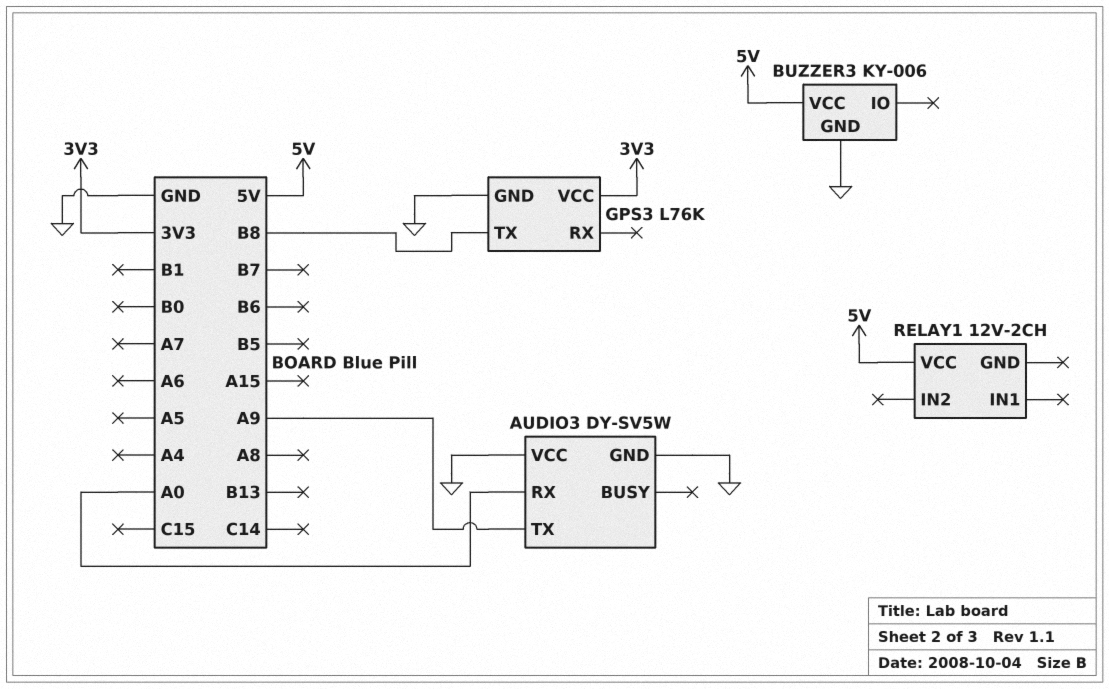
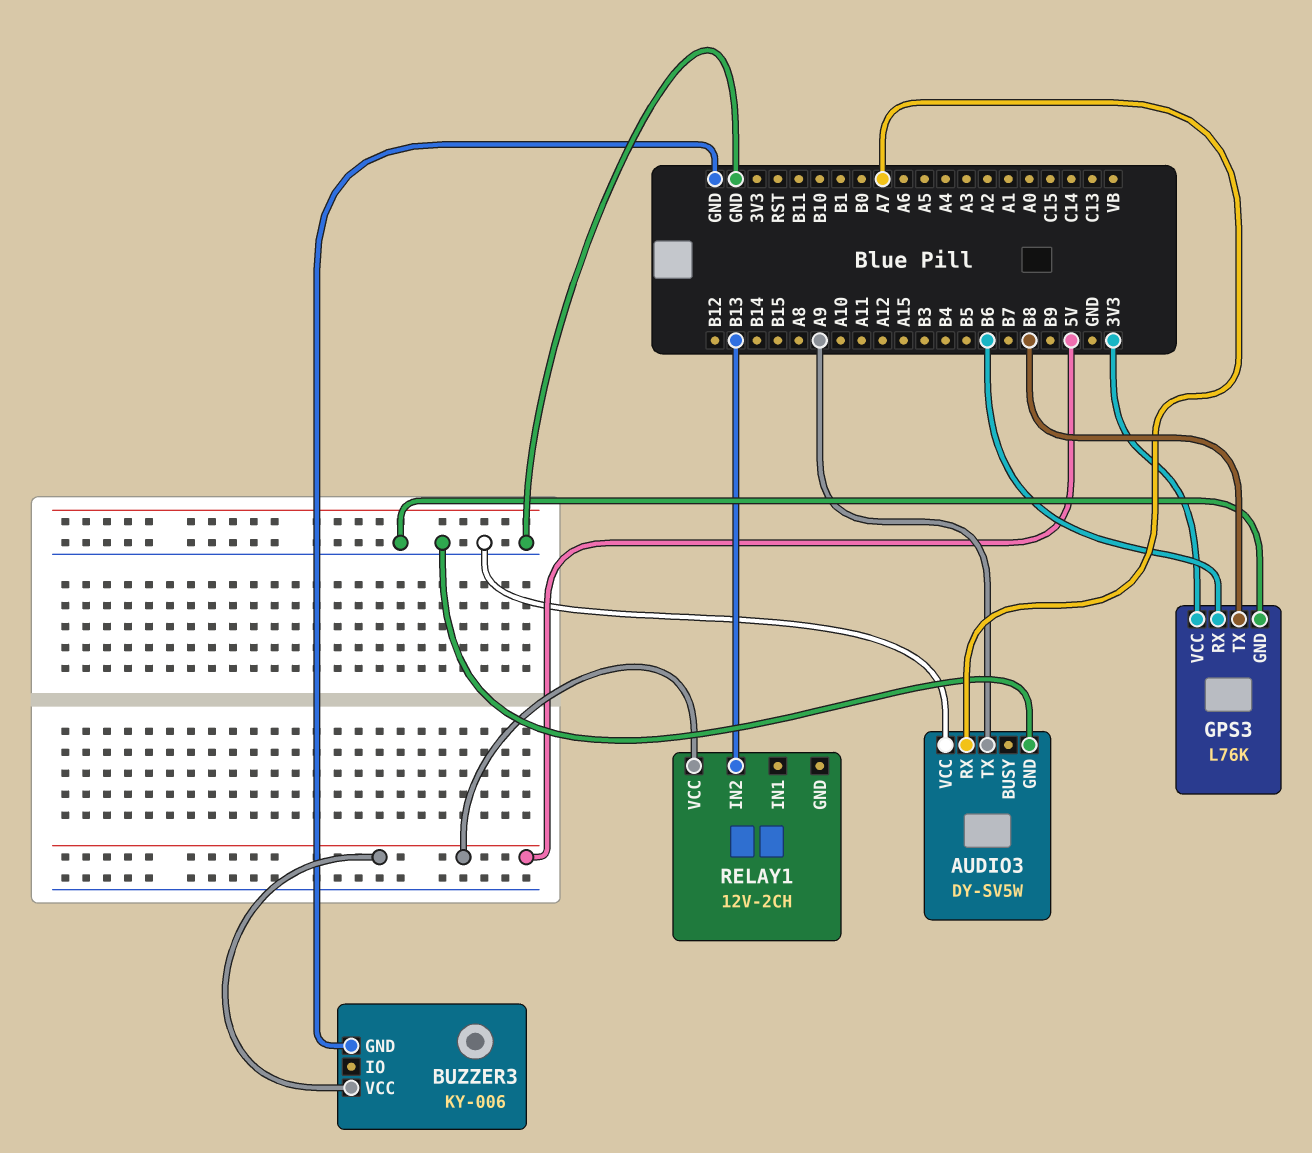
AUDIO3 pin RX: A0 -> A7
GPS3 pin RX: none -> B6
RELAY1 pin IN2: none -> B13

